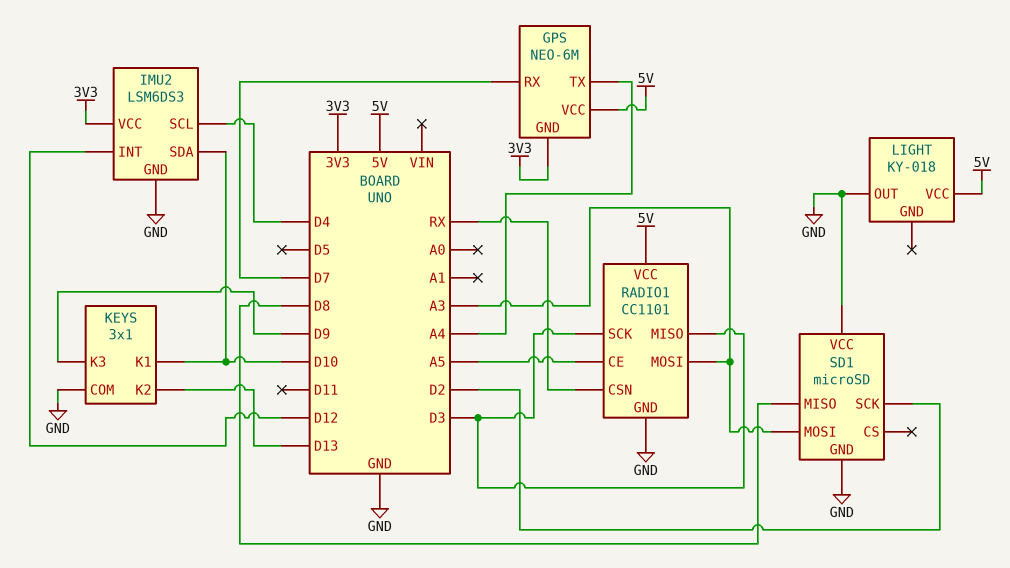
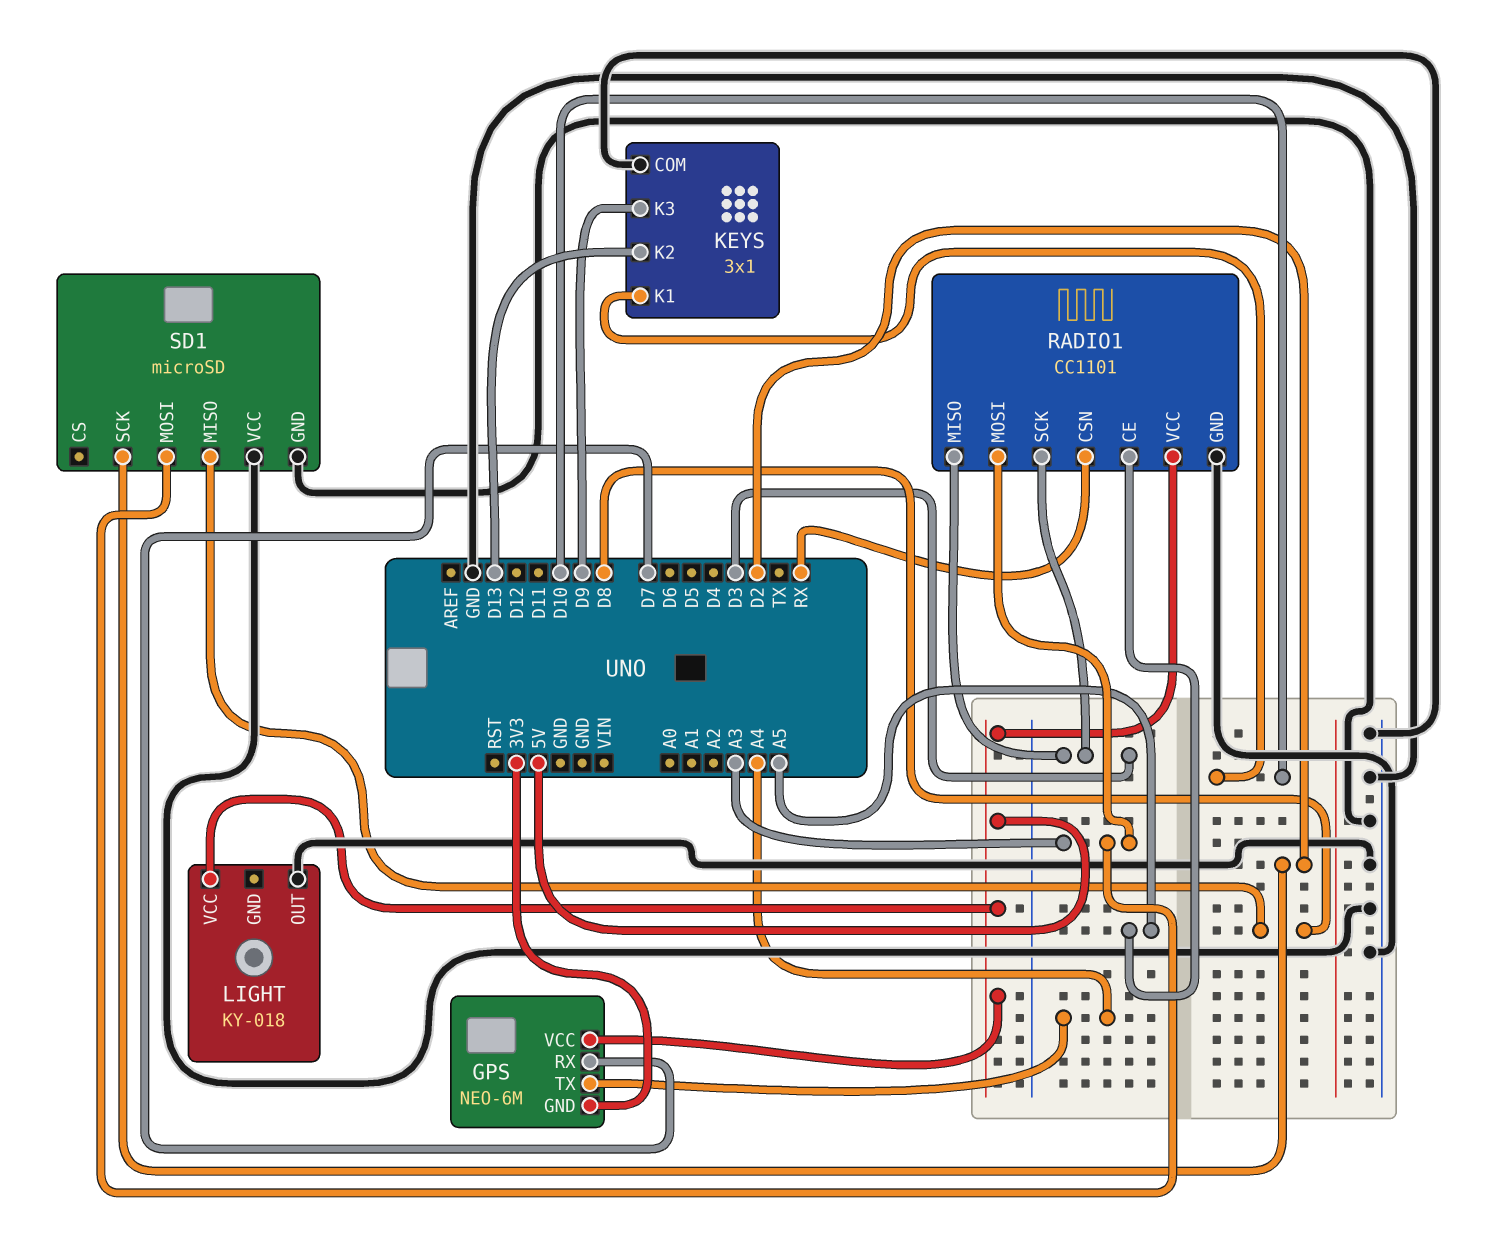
IMU2: LSM6DS3 -> none
IMU2 pin GND: GND -> none
IMU2 pin INT: D12 -> none
IMU2 pin SCL: D4 -> none
IMU2 pin SDA: D10 -> none
IMU2 pin VCC: 3V3 -> none

